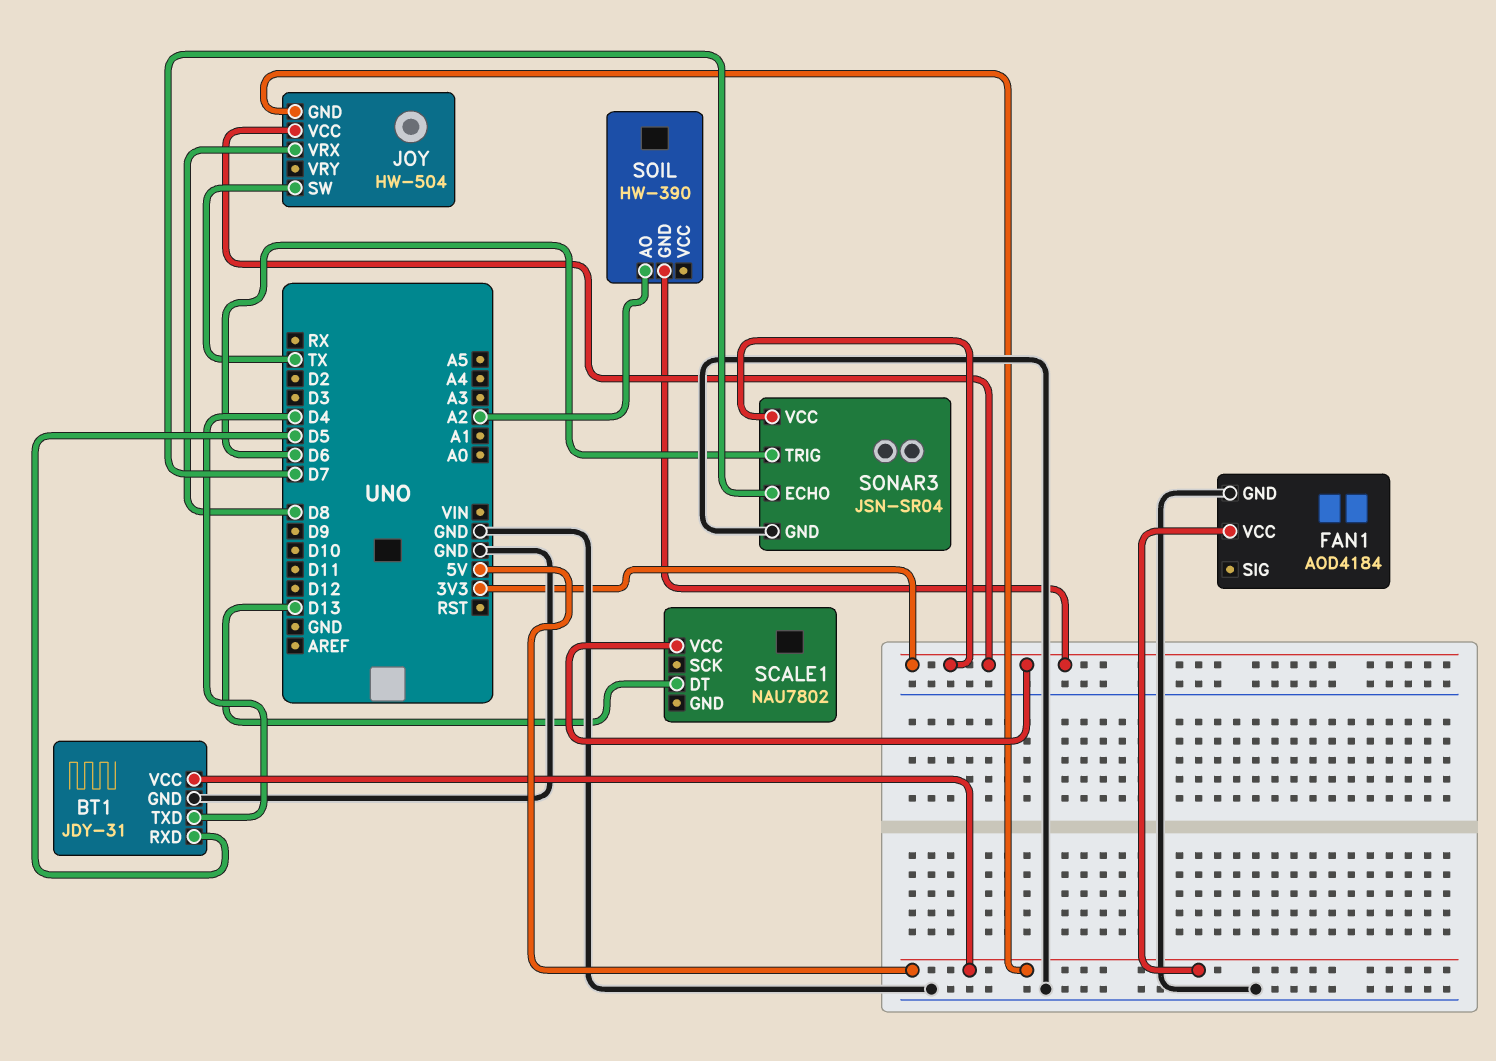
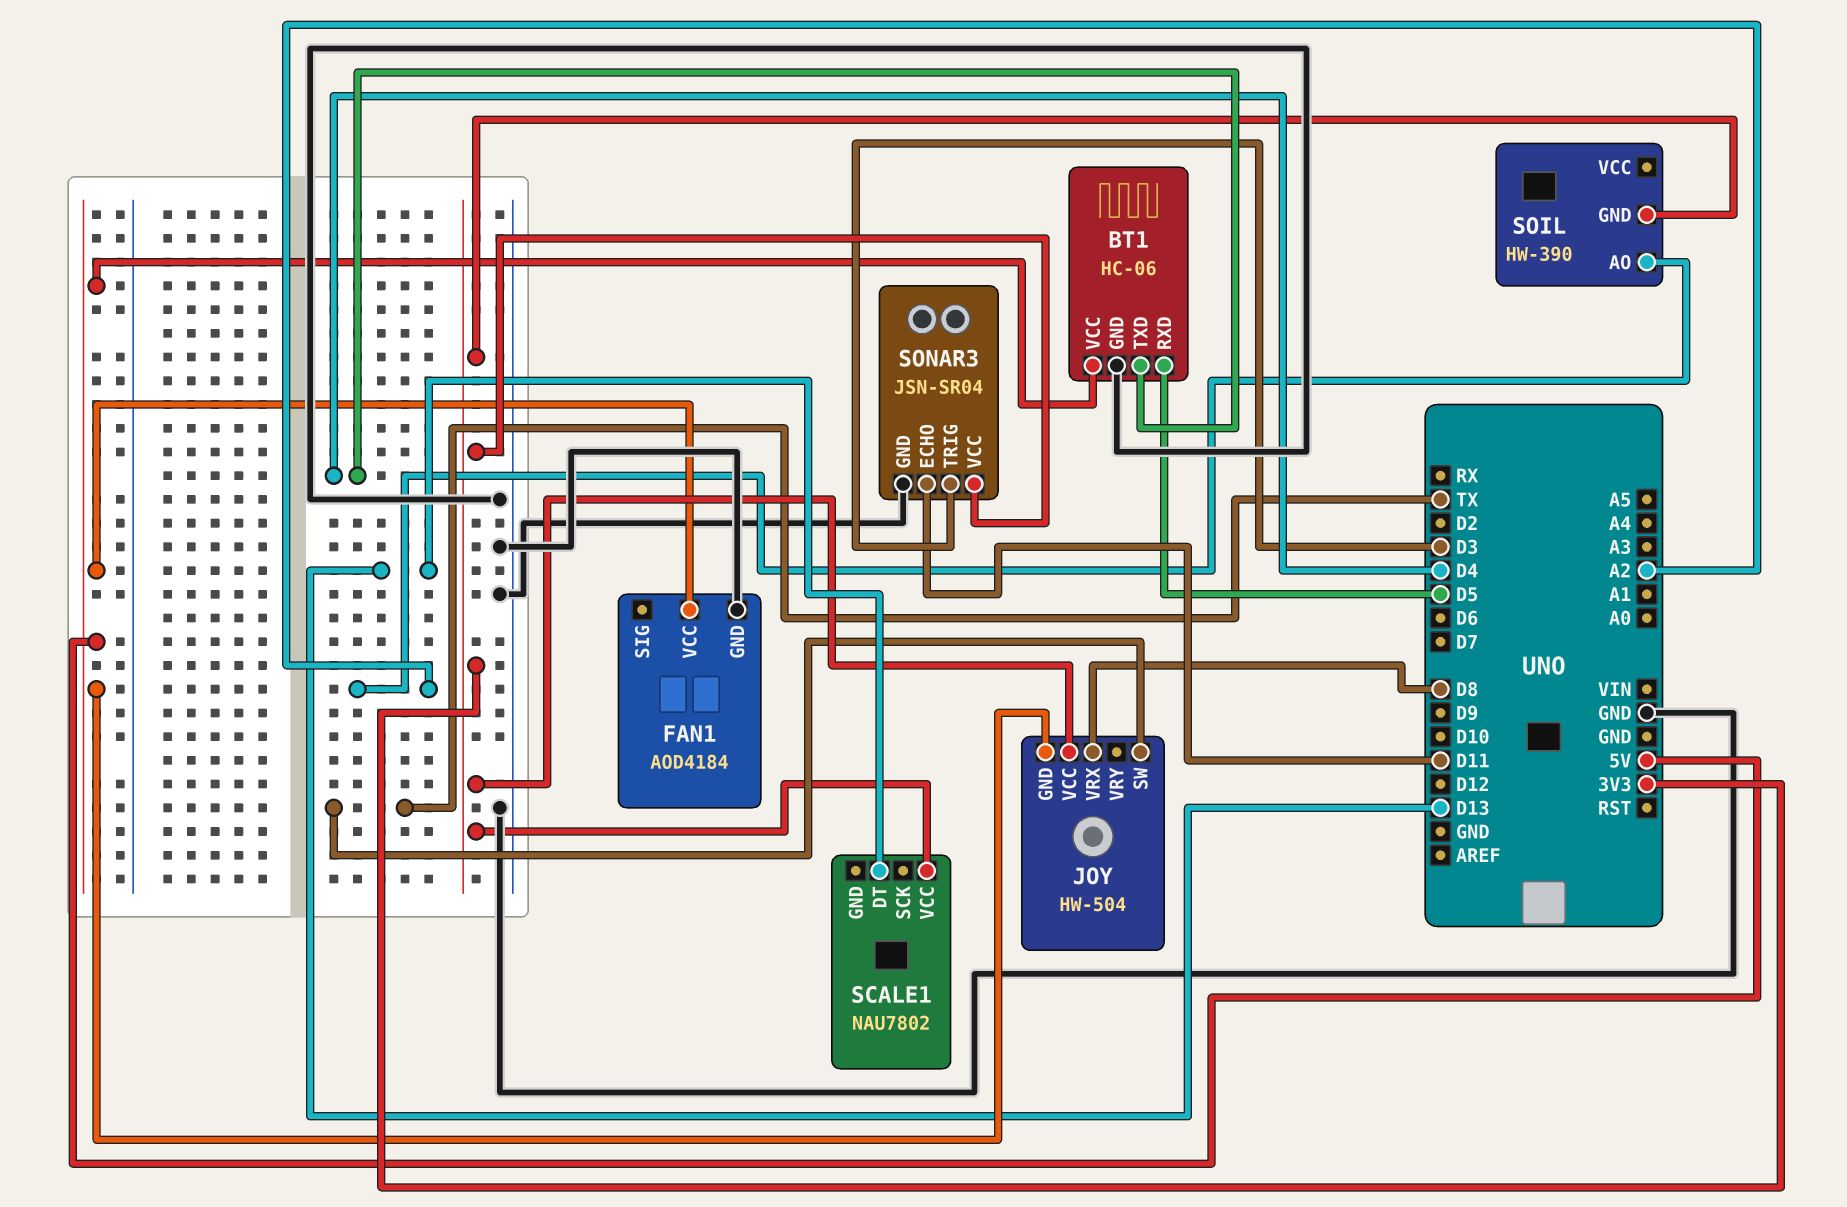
BT1: JDY-31 -> HC-06
SONAR3 pin ECHO: D7 -> D11
SONAR3 pin TRIG: D6 -> D3

